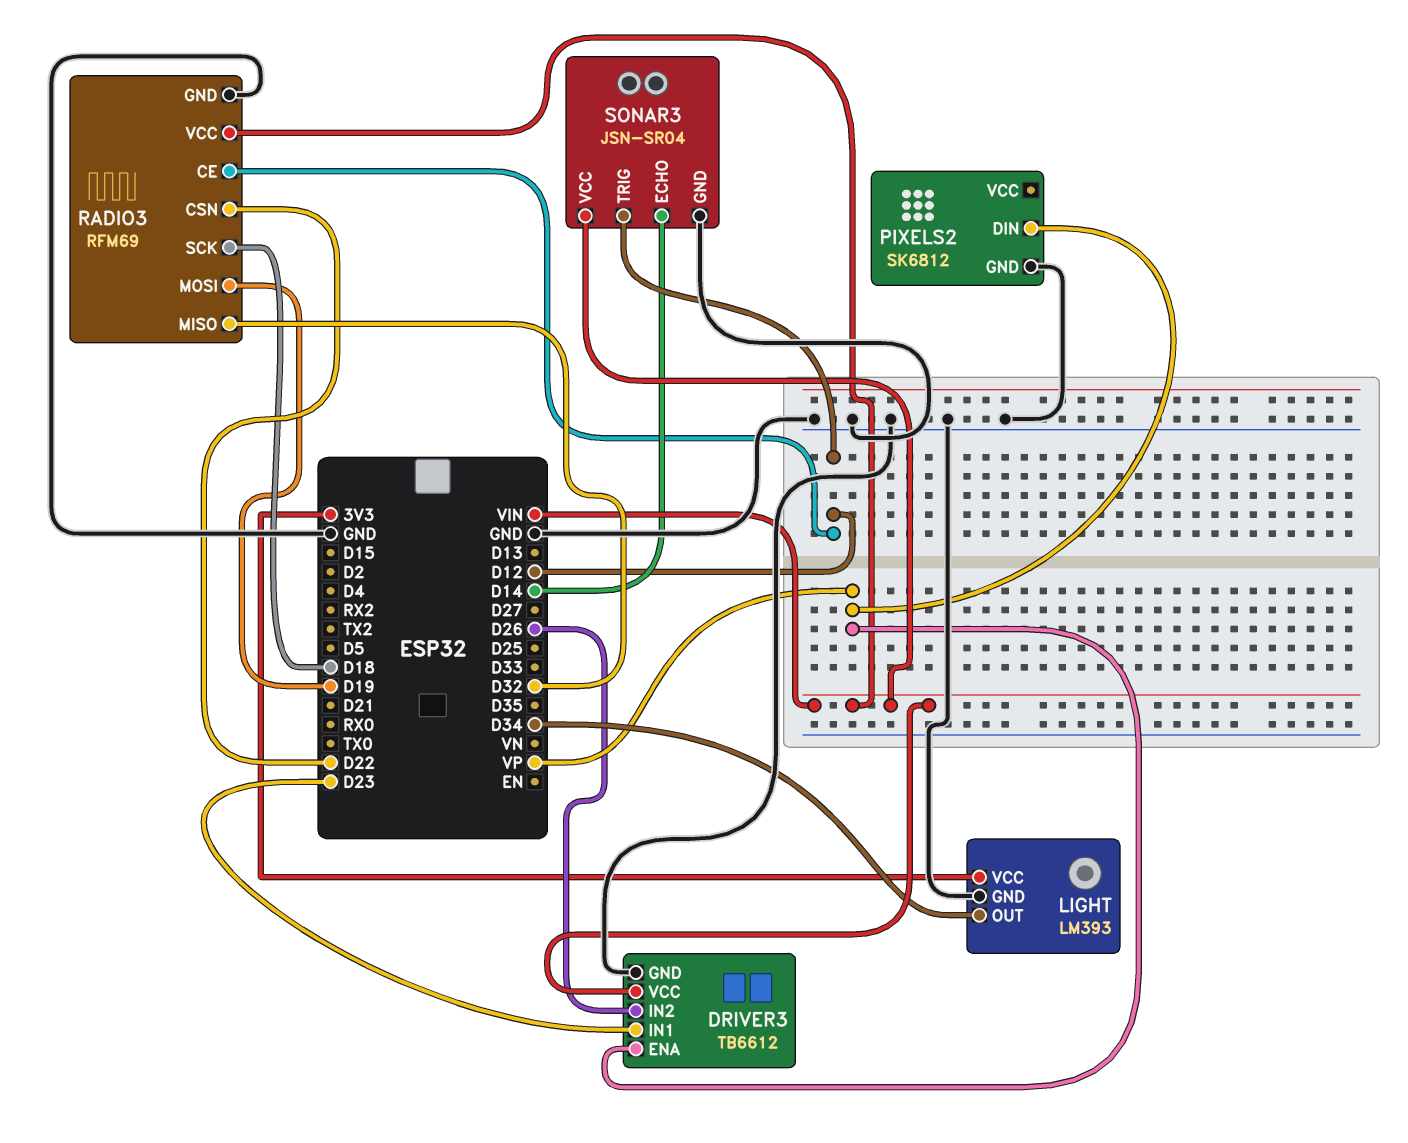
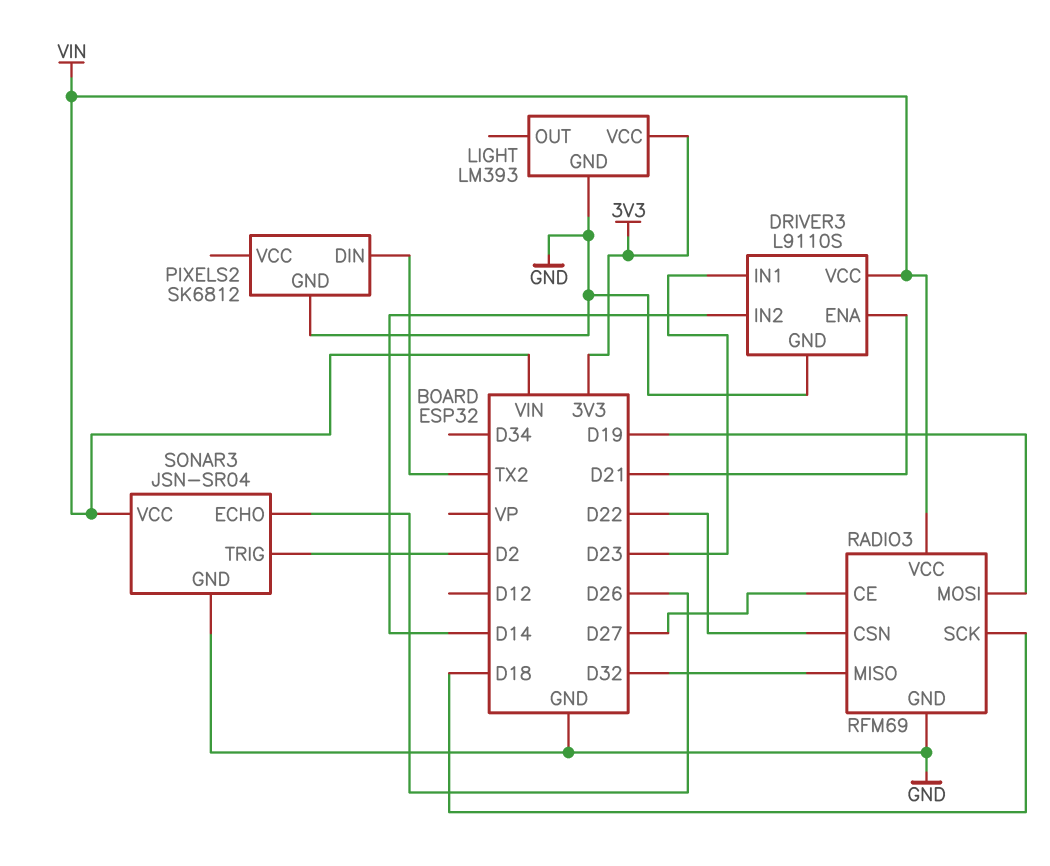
DRIVER3: TB6612 -> L9110S
DRIVER3 pin ENA: VP -> D21
DRIVER3 pin IN2: D26 -> D14
LIGHT pin OUT: D34 -> none
PIXELS2 pin DIN: VP -> TX2
RADIO3 pin CE: D12 -> D27
SONAR3 pin ECHO: D14 -> D26
SONAR3 pin TRIG: D12 -> D2

